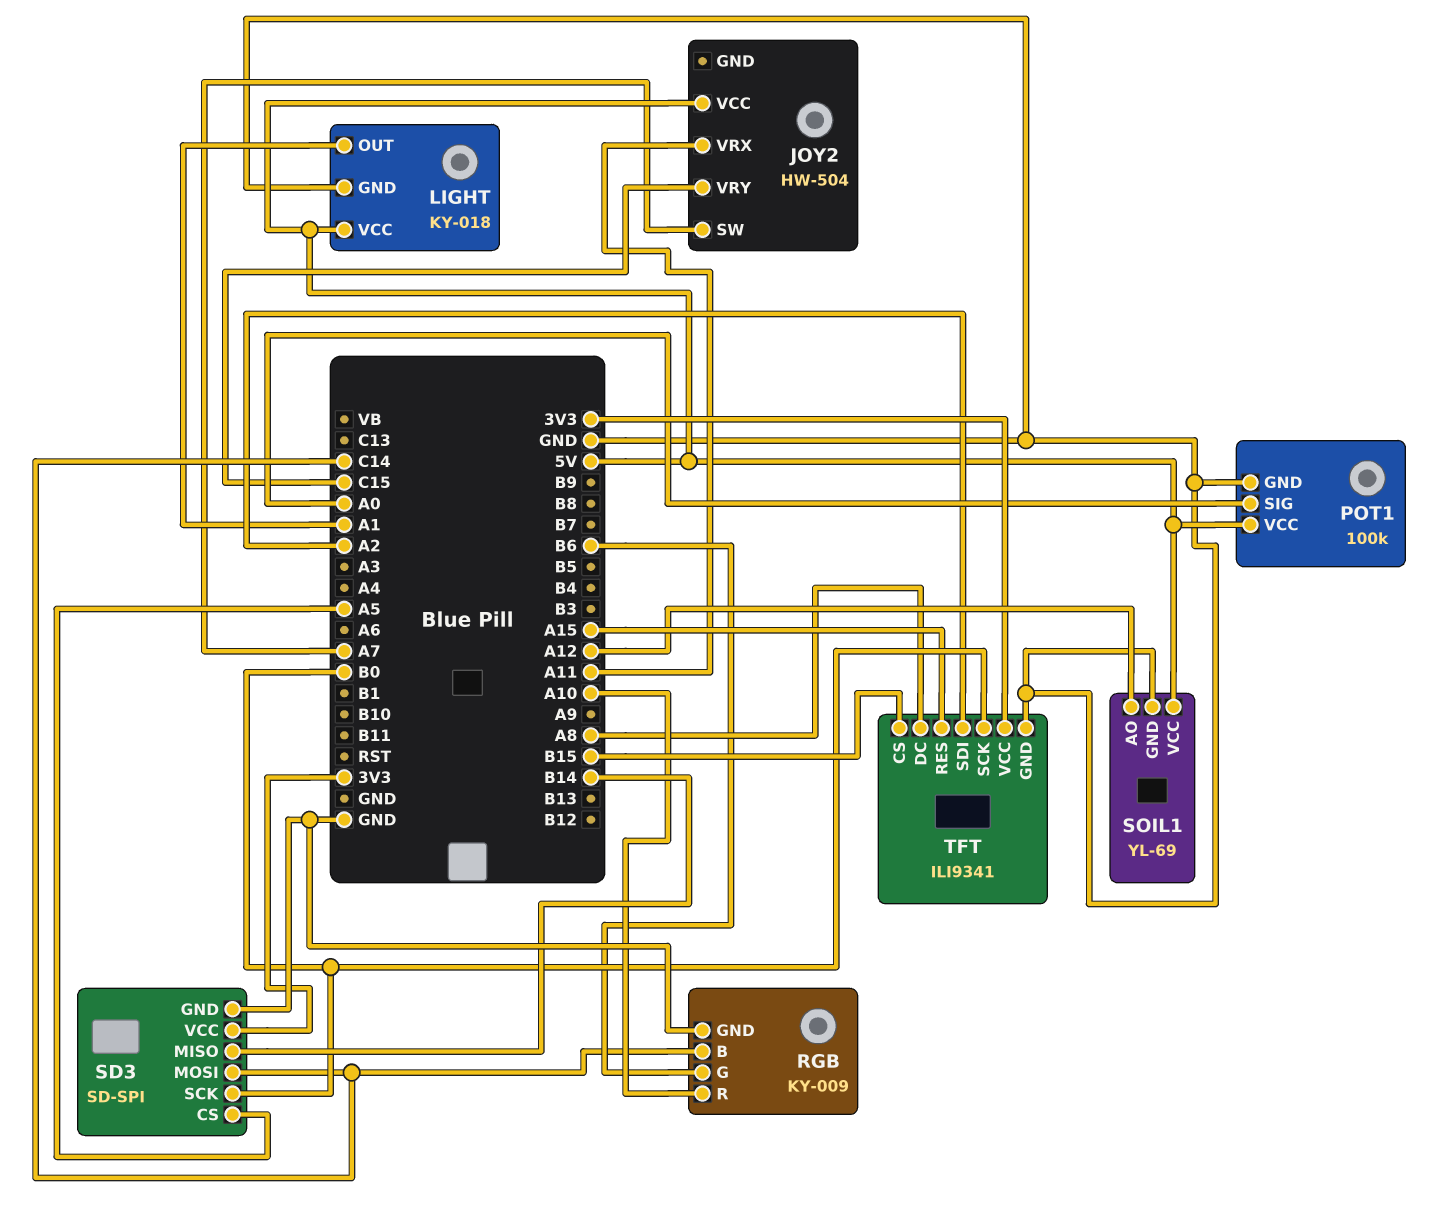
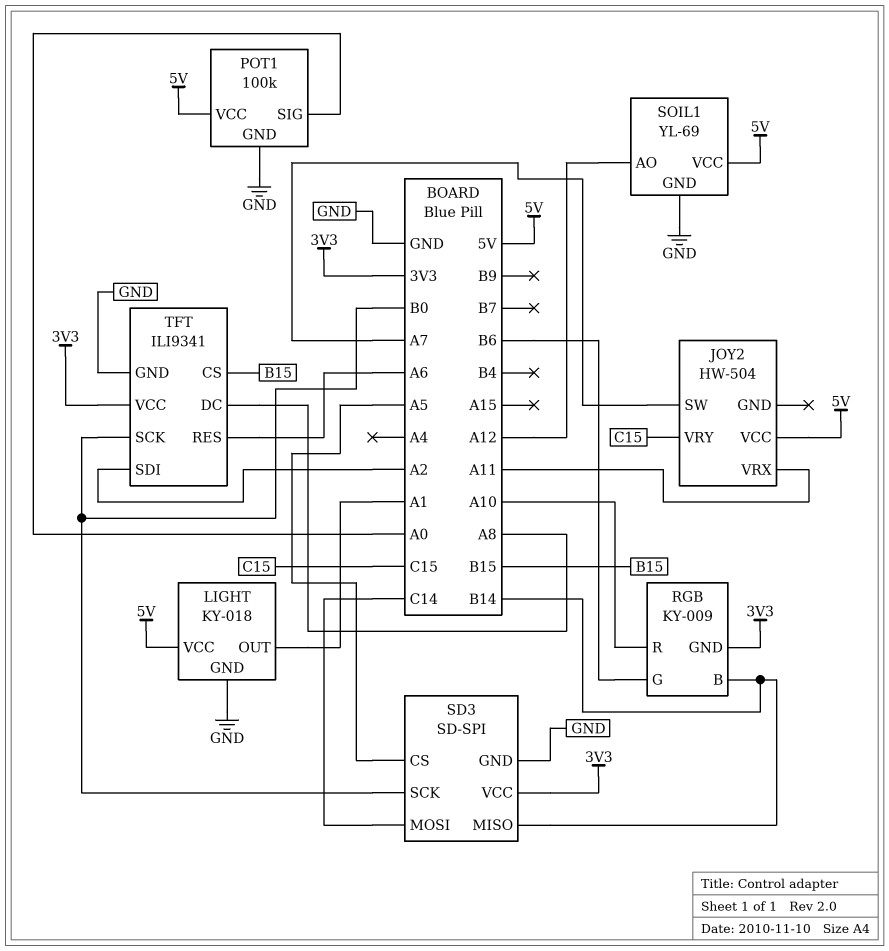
RGB pin B: C14 -> B14
RGB pin GND: GND -> 3V3
TFT pin RES: A15 -> A6

